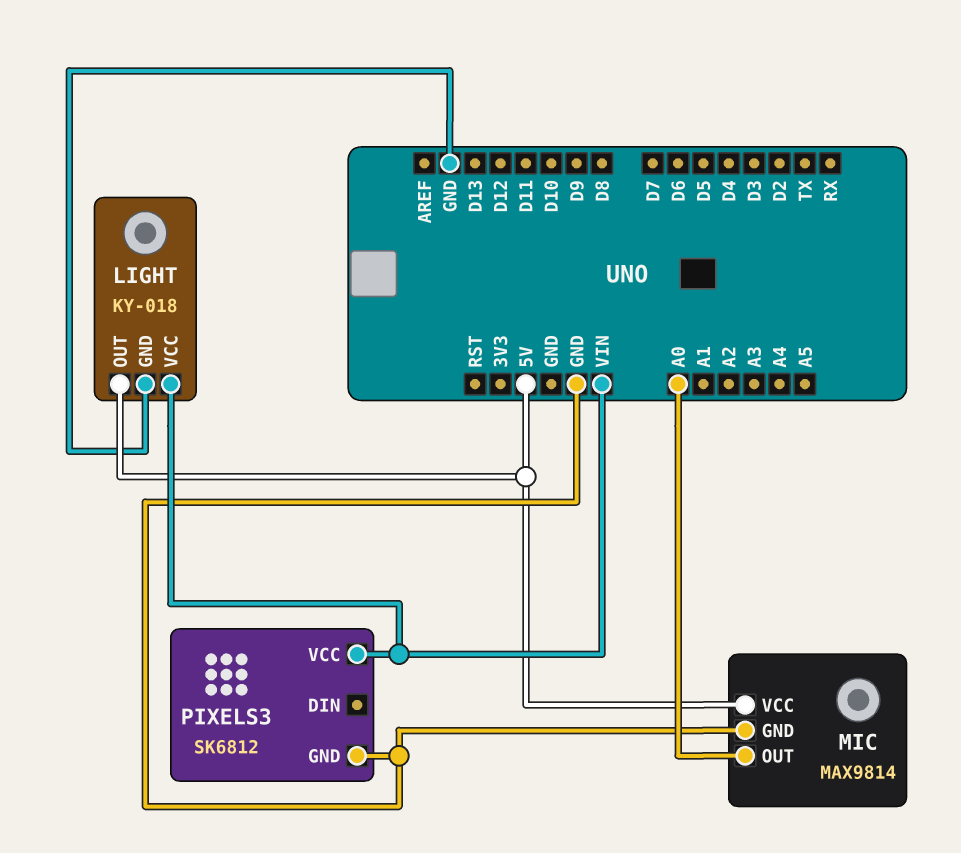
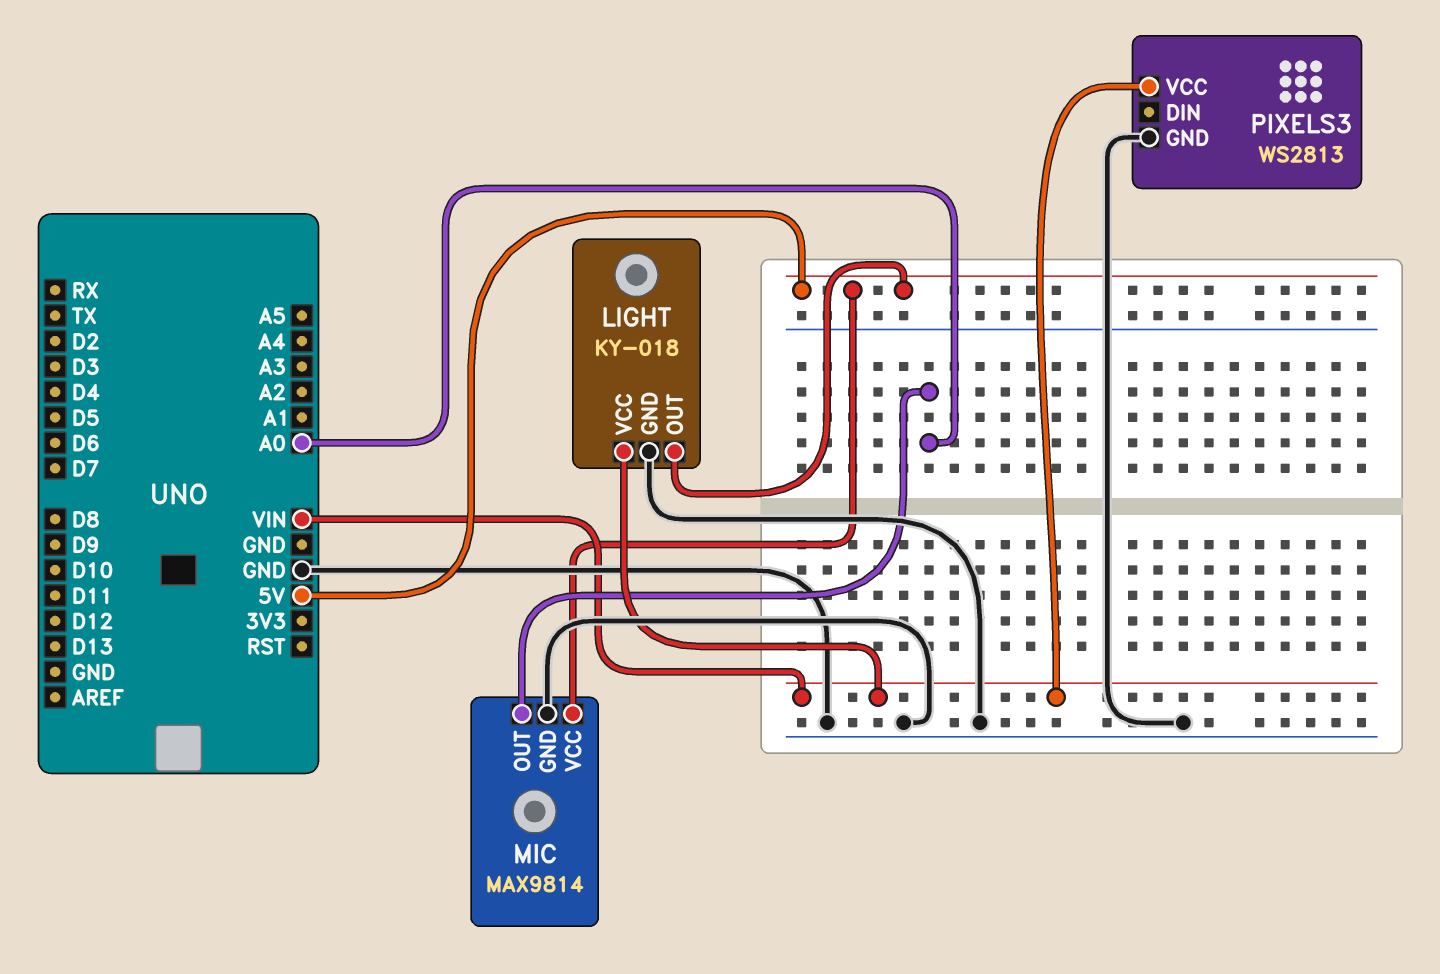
PIXELS3: SK6812 -> WS2813

